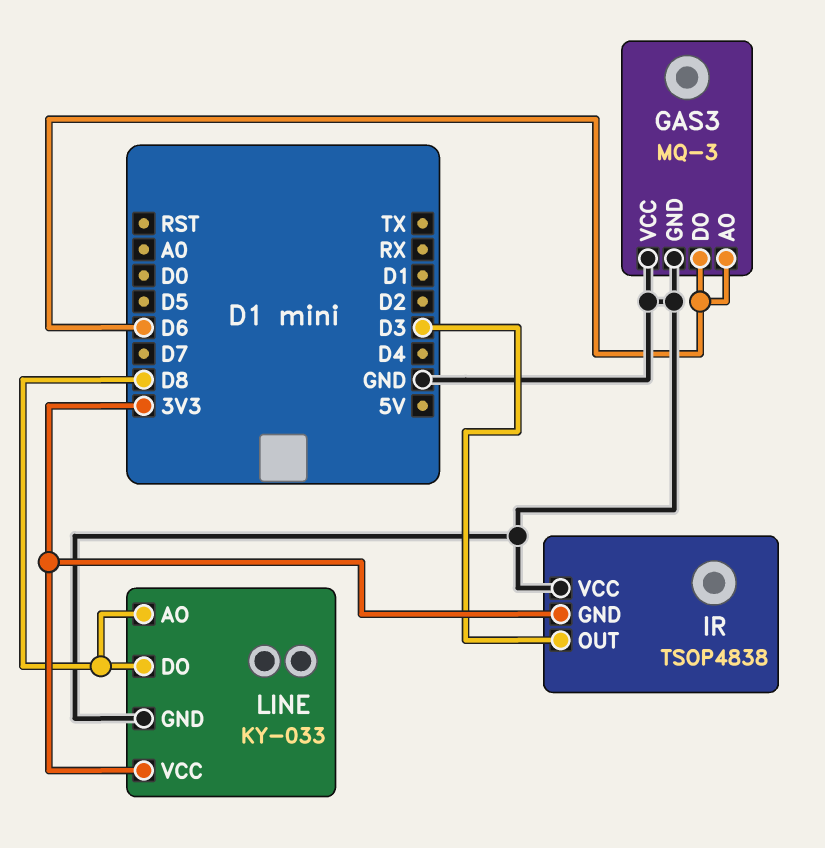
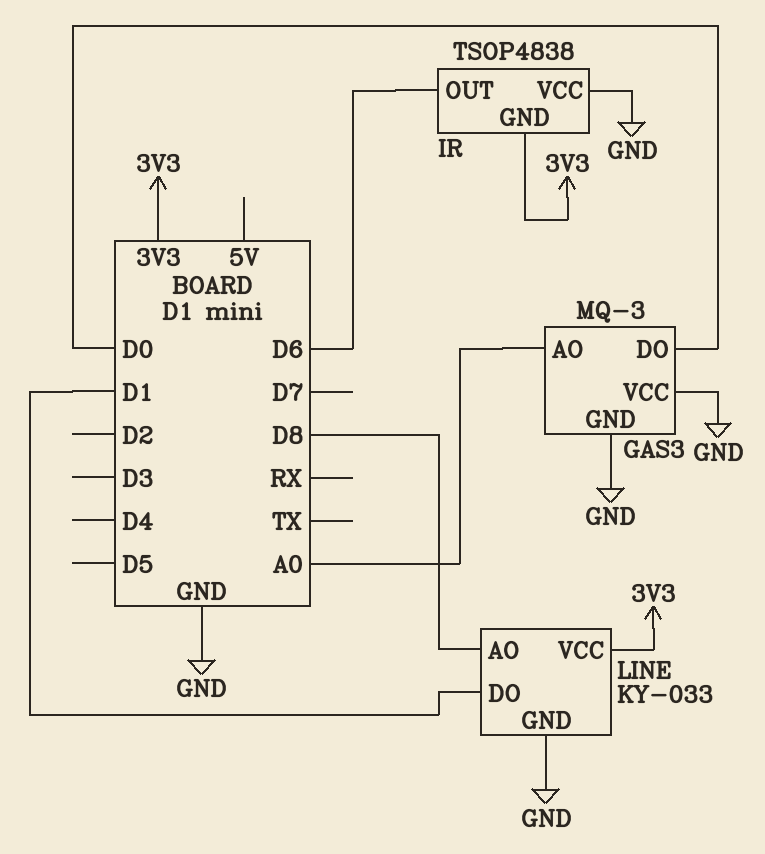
GAS3 pin AO: D6 -> A0
GAS3 pin DO: D6 -> D0
IR pin OUT: D3 -> D6
LINE pin DO: D8 -> D1

